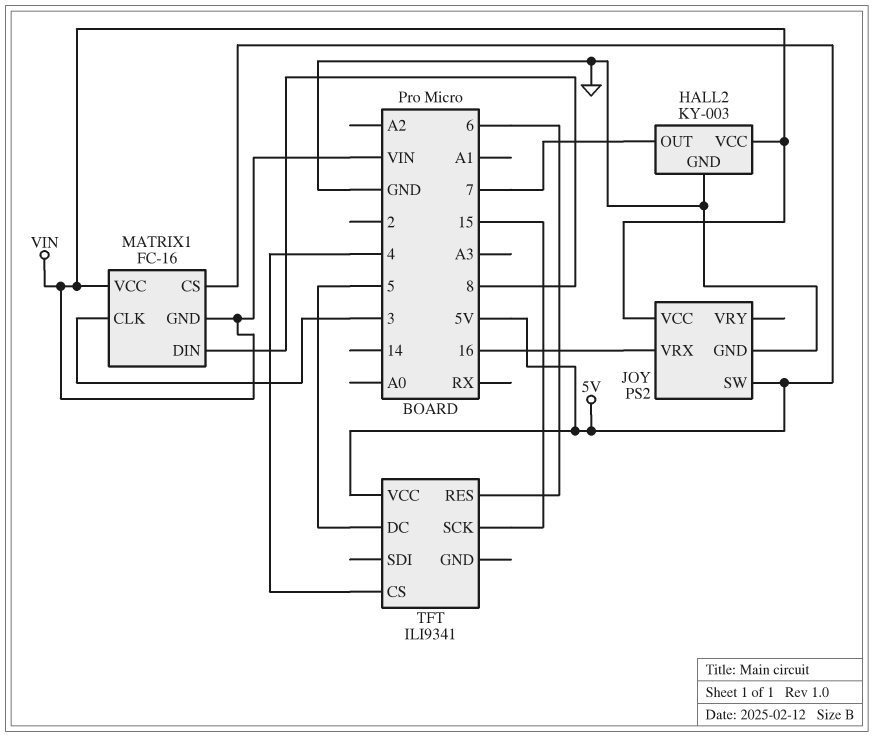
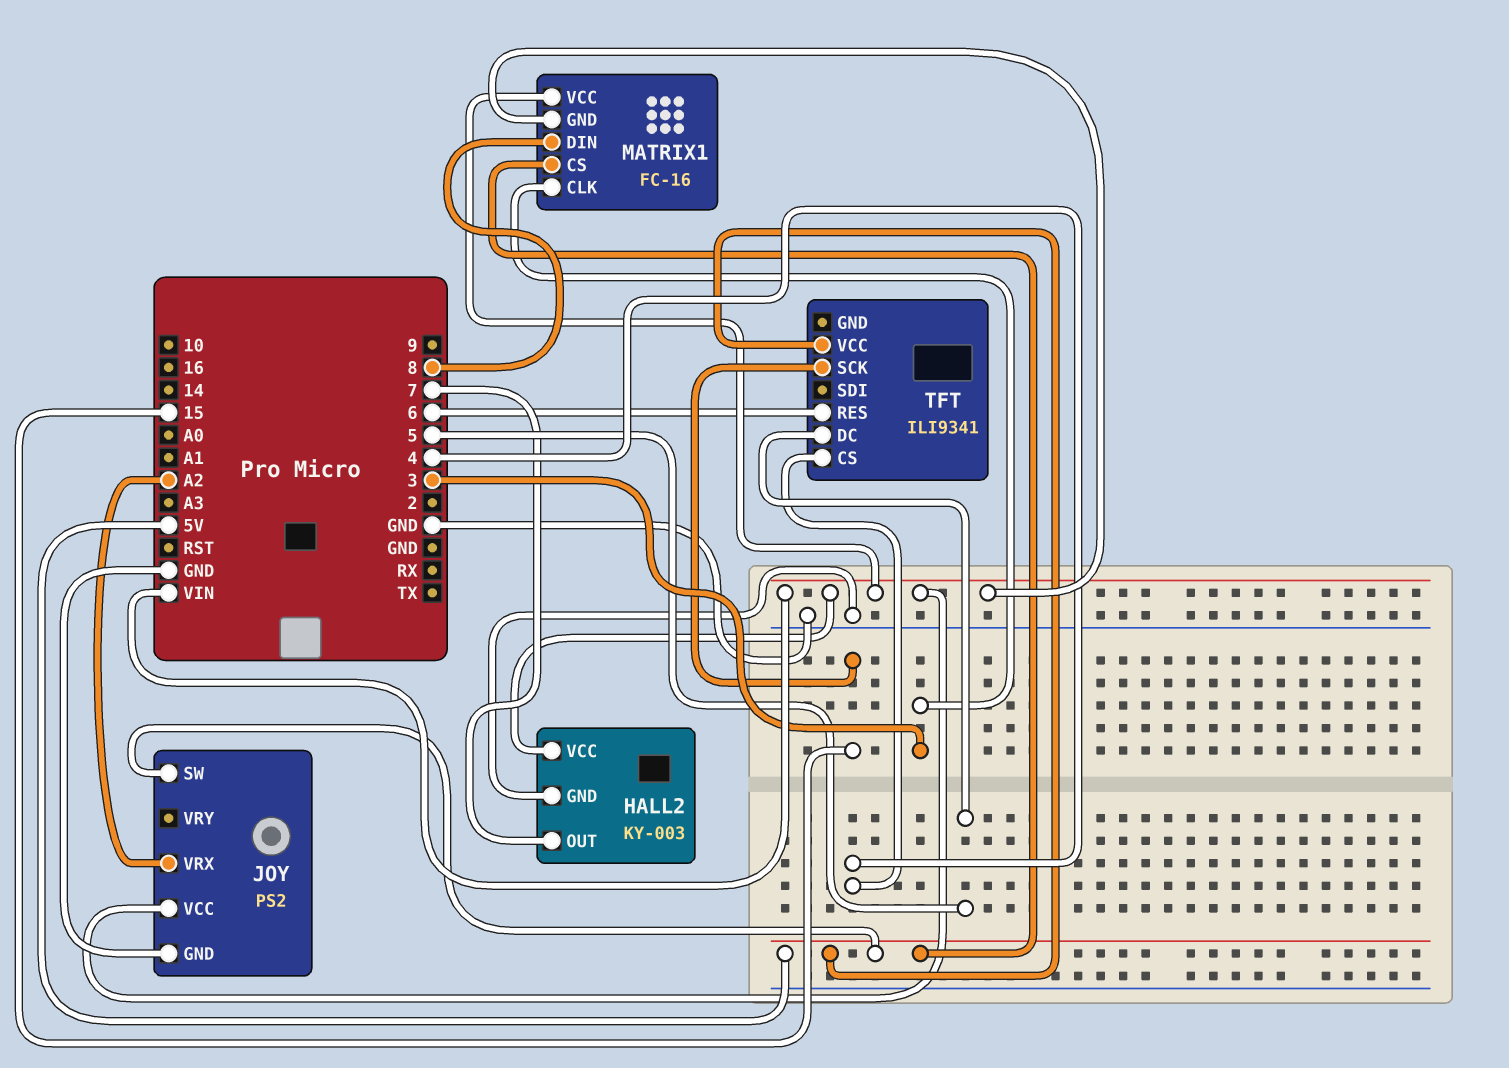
JOY pin VRX: 16 -> A2

